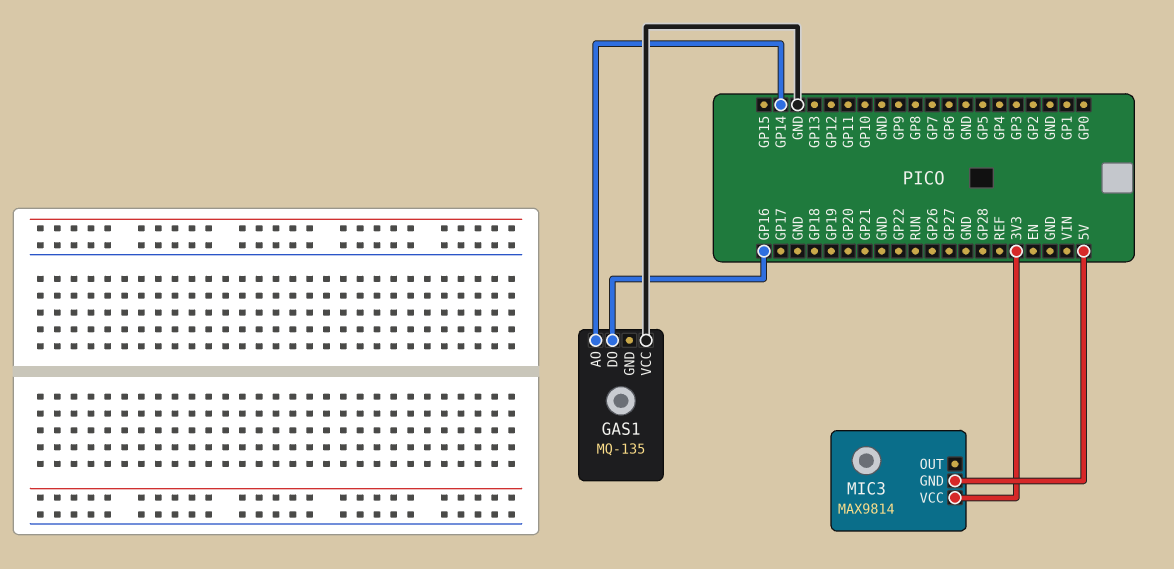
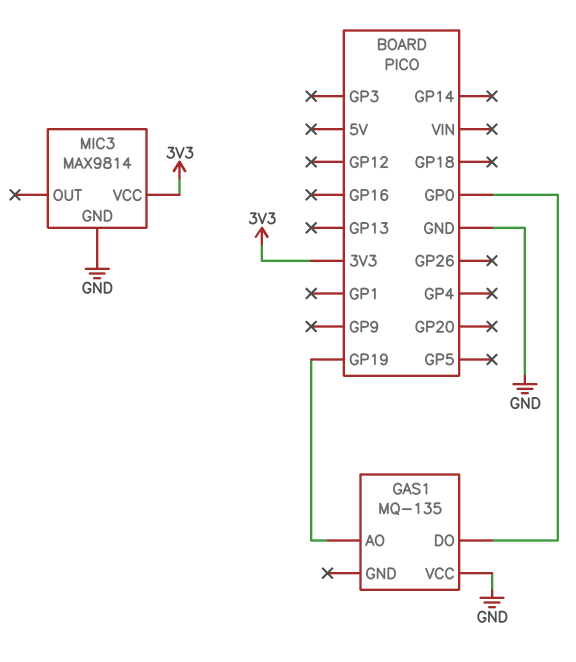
GAS1 pin AO: GP14 -> GP19
GAS1 pin DO: GP16 -> GP0
MIC3 pin GND: 5V -> GND

